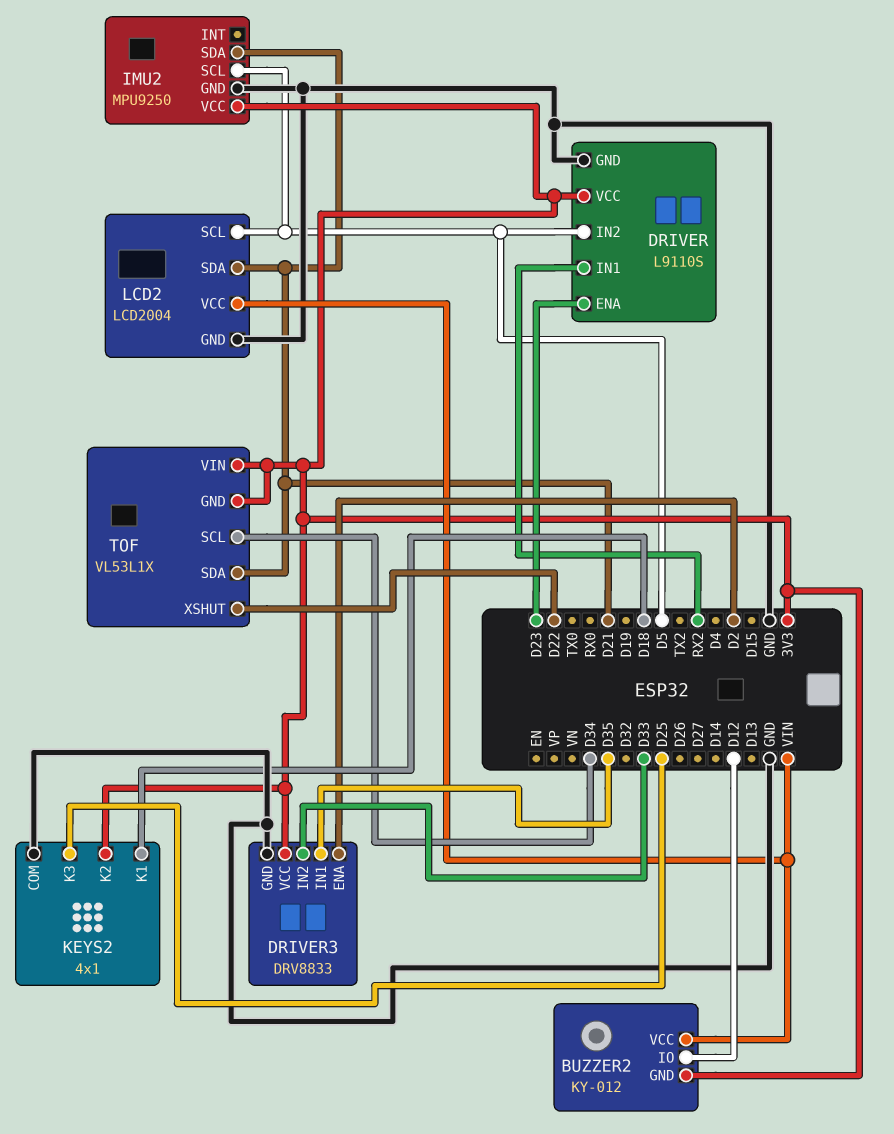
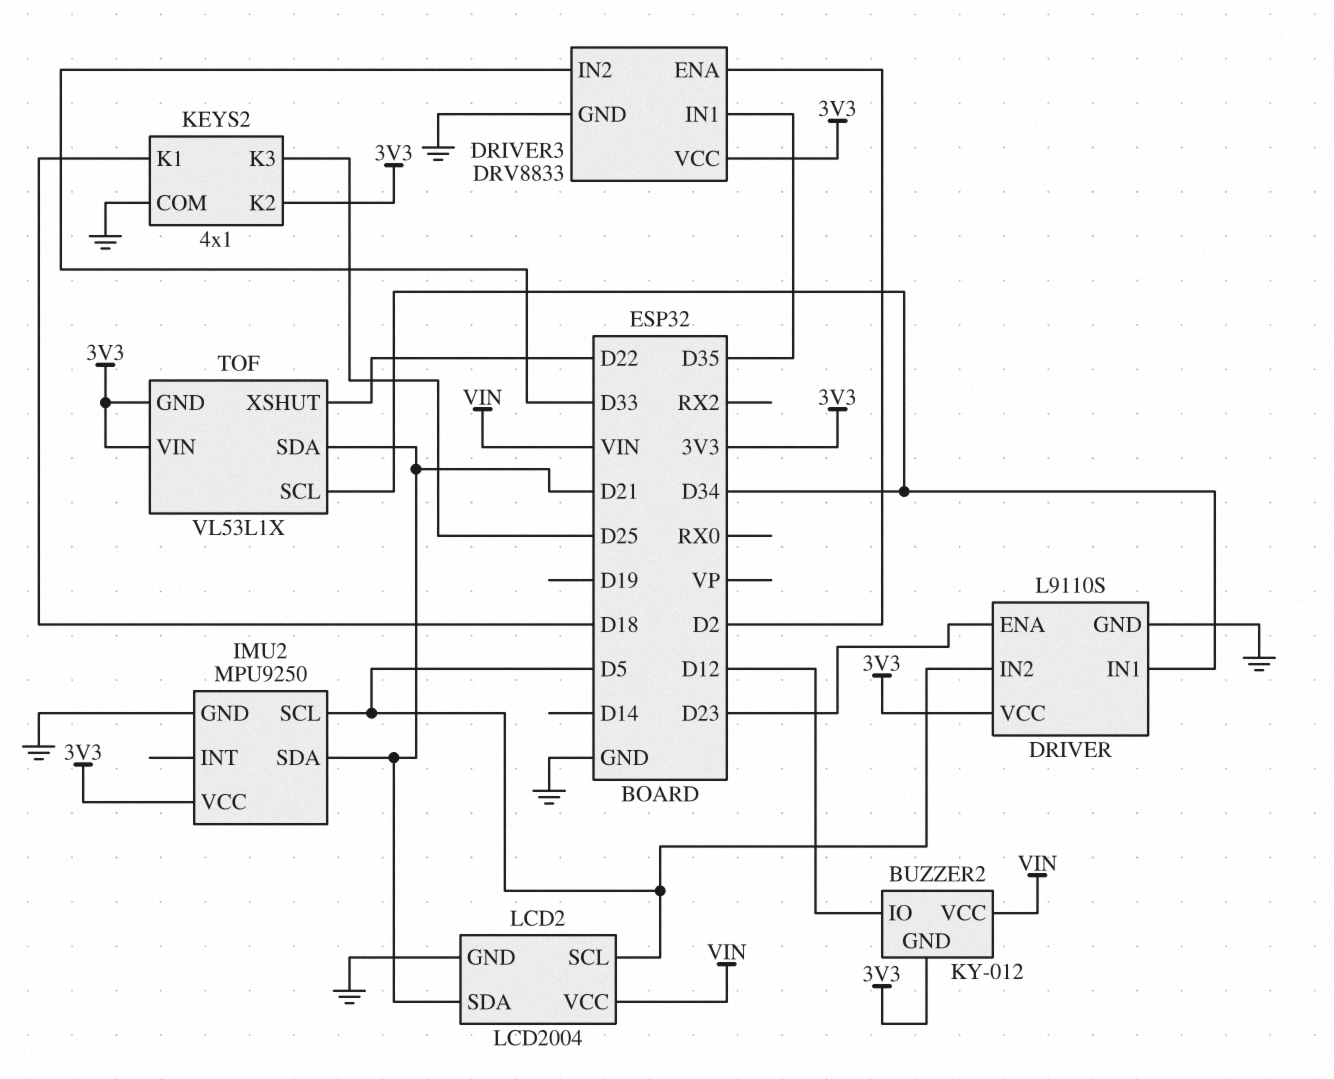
DRIVER pin IN1: RX2 -> D34

